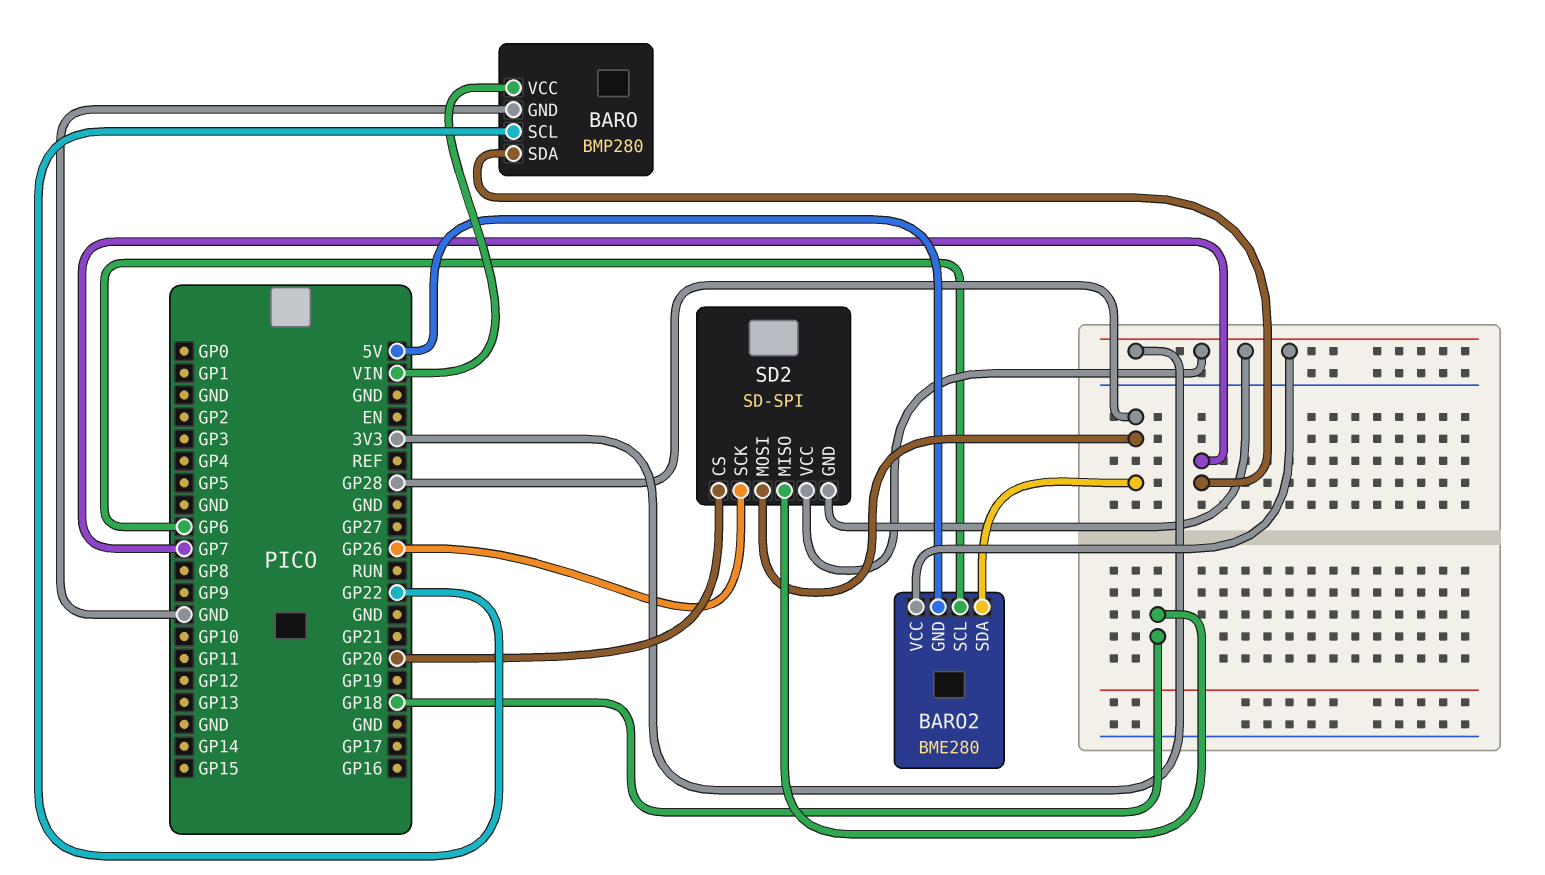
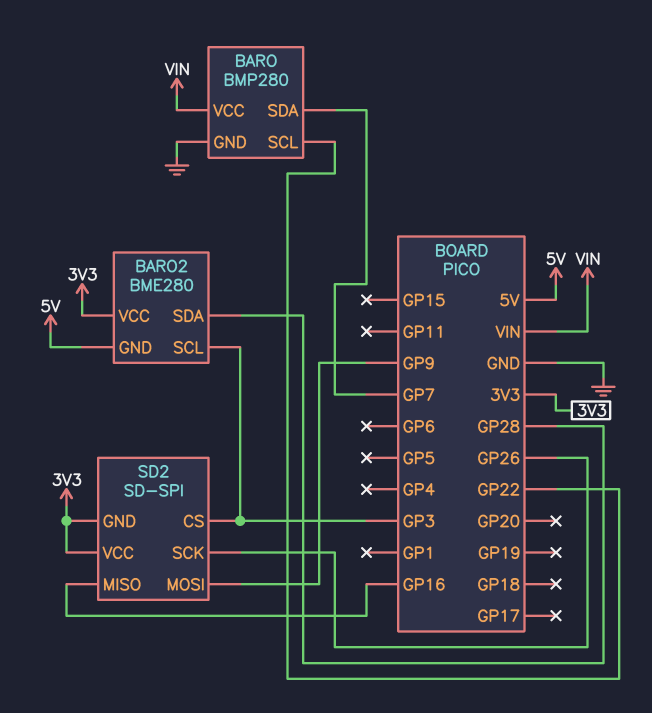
BARO2 pin SCL: GP6 -> GP3
SD2 pin CS: GP20 -> GP3
SD2 pin MISO: GP18 -> GP16
SD2 pin MOSI: GP28 -> GP9

